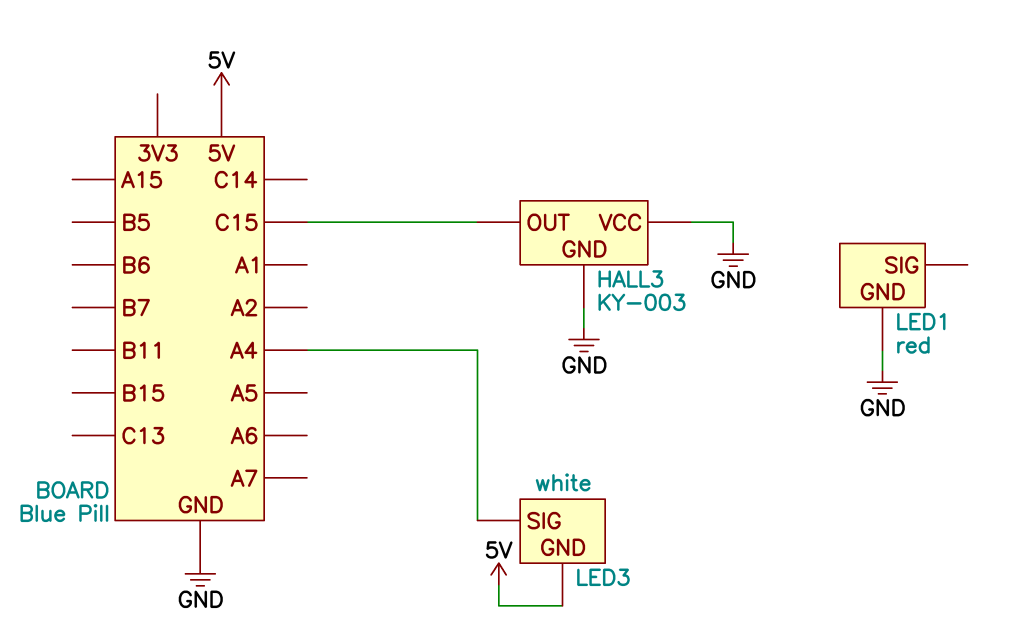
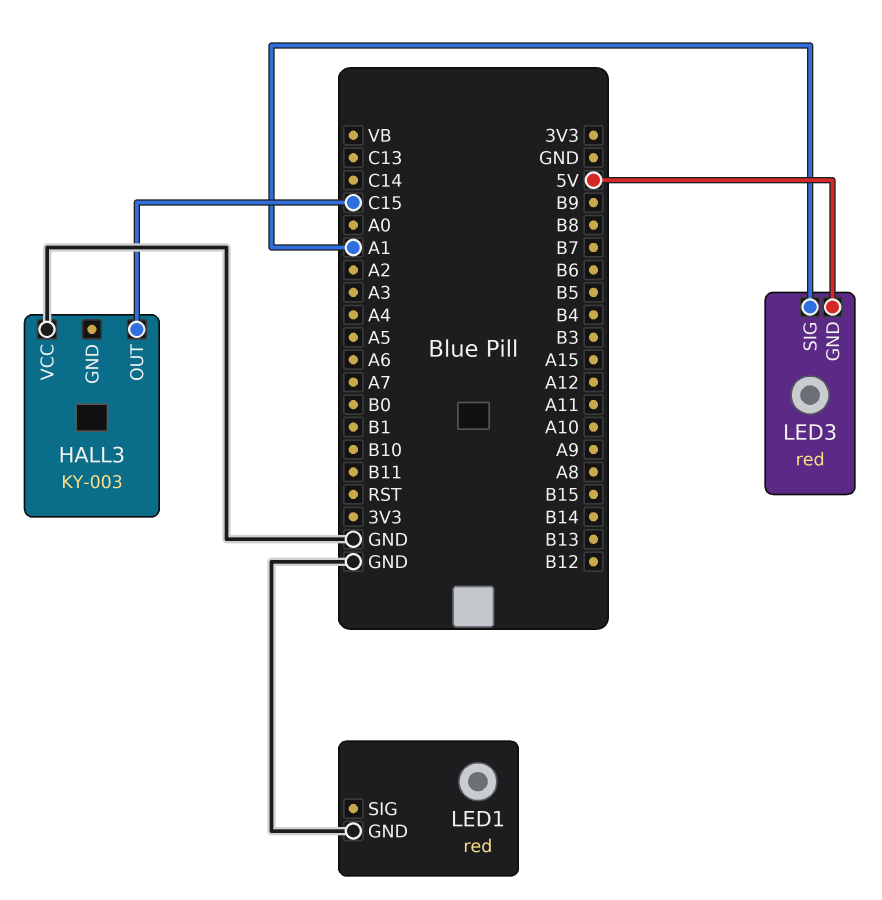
HALL3 pin GND: GND -> none
LED3: white -> red
LED3 pin SIG: A4 -> A1

